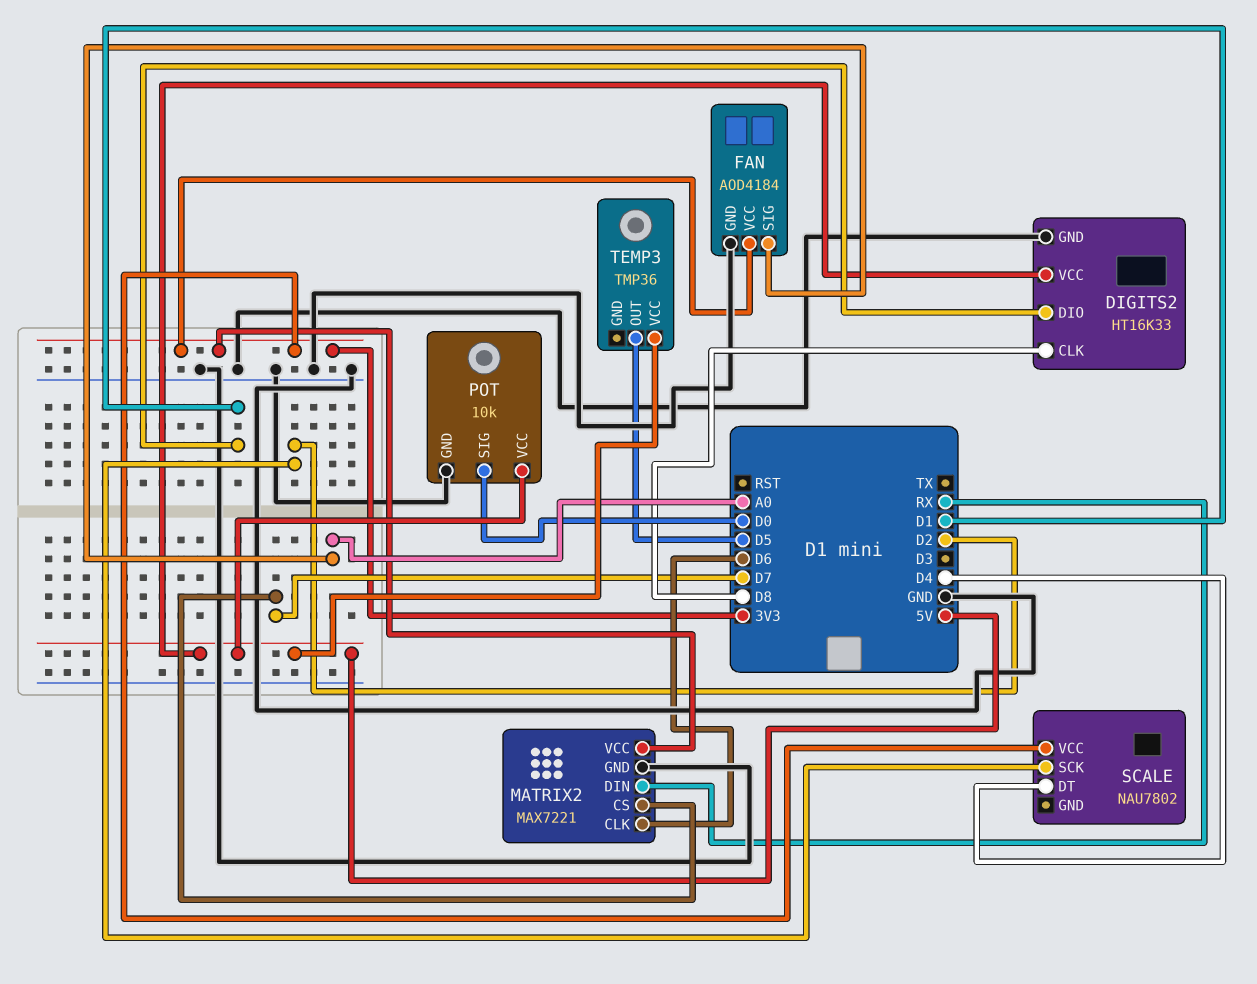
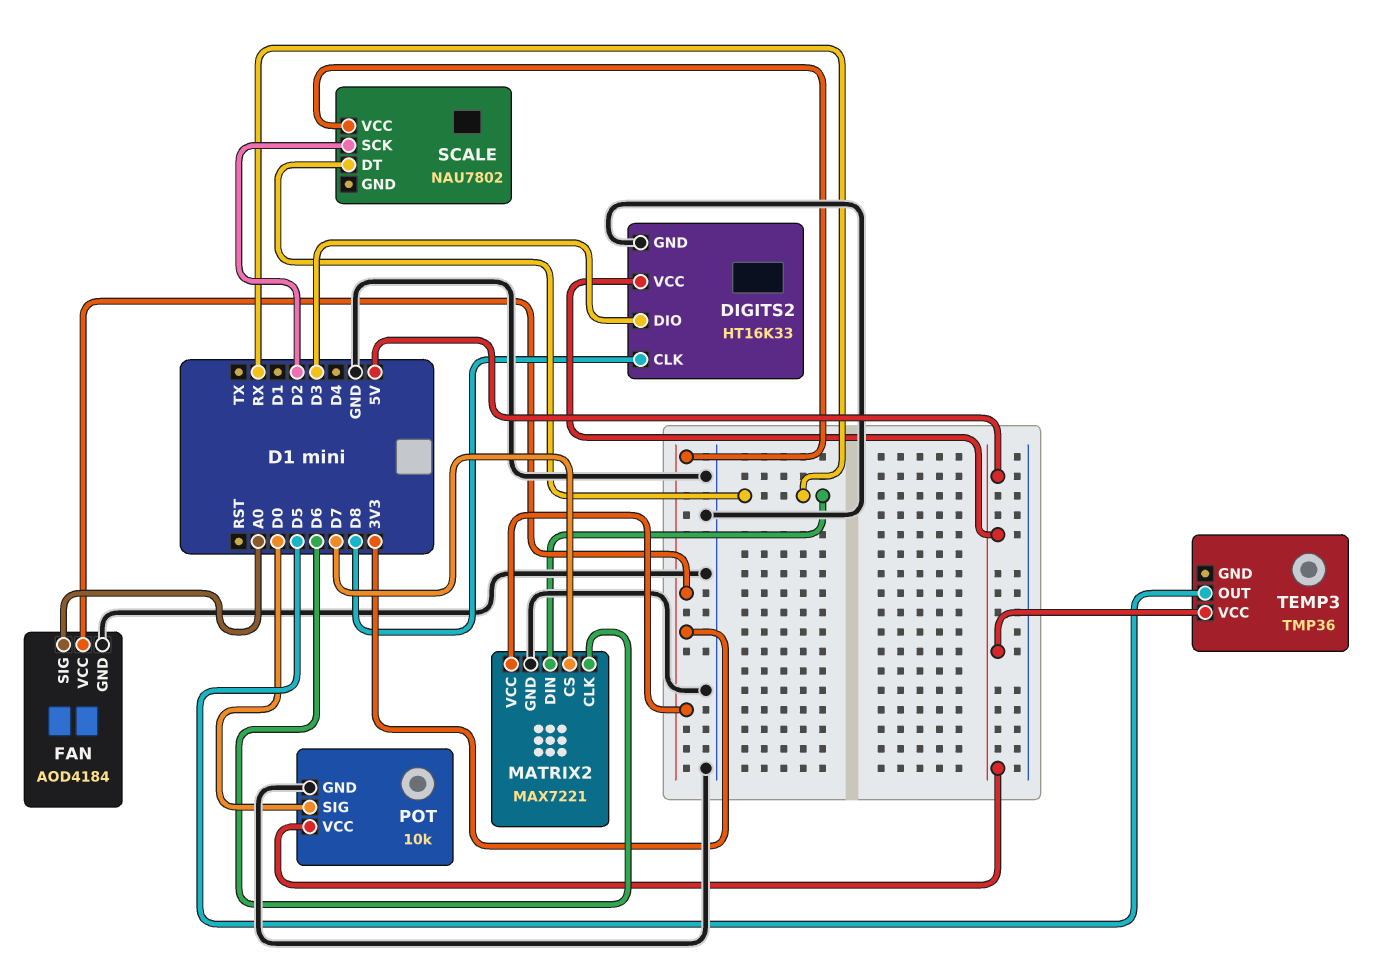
DIGITS2 pin DIO: D1 -> D3
SCALE pin DT: D4 -> RX

